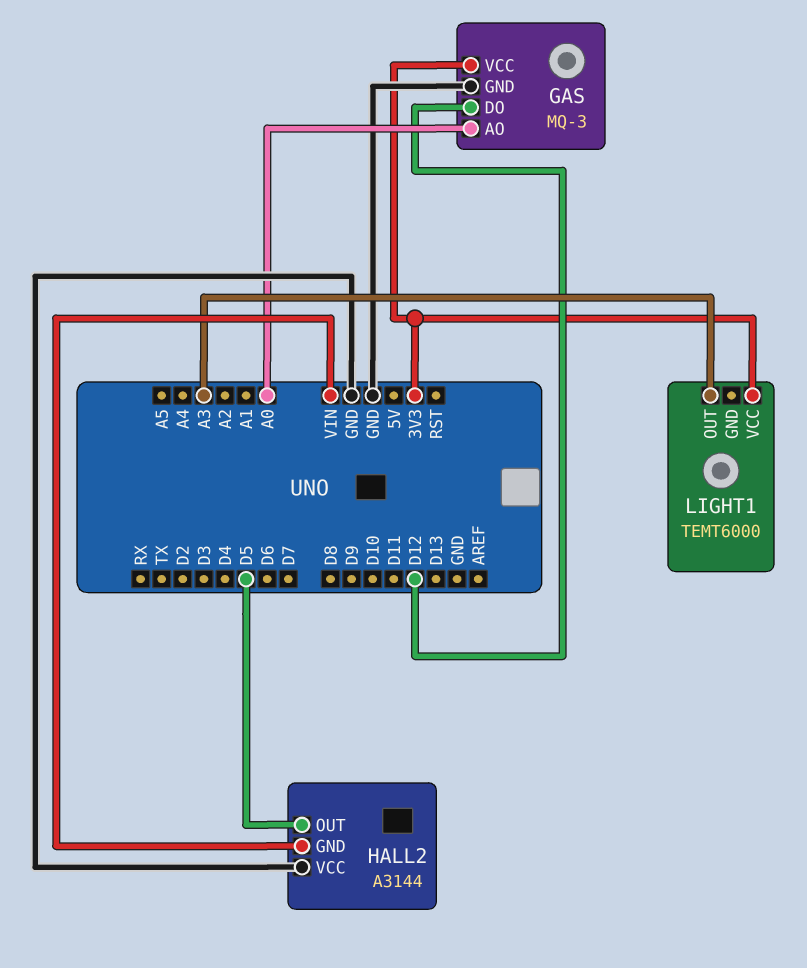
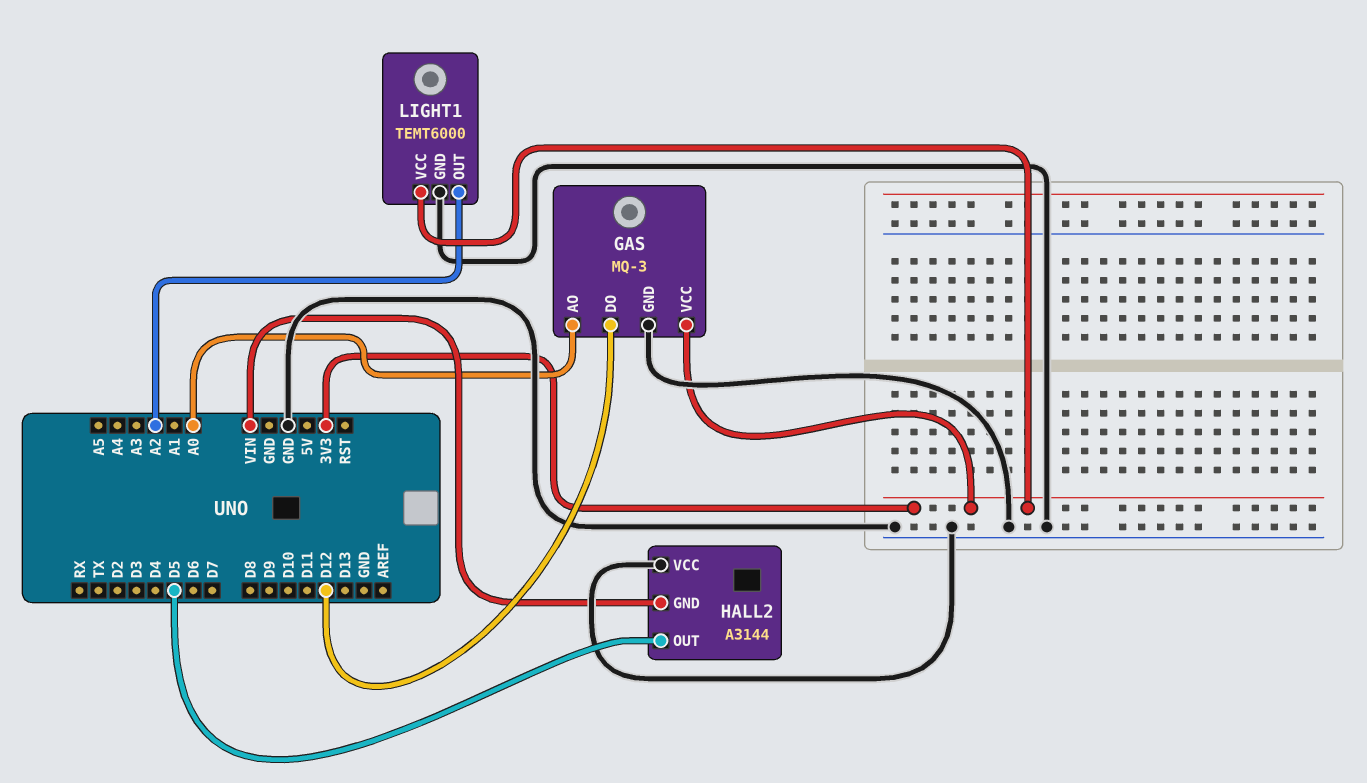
LIGHT1 pin GND: none -> GND
LIGHT1 pin OUT: A3 -> A2

